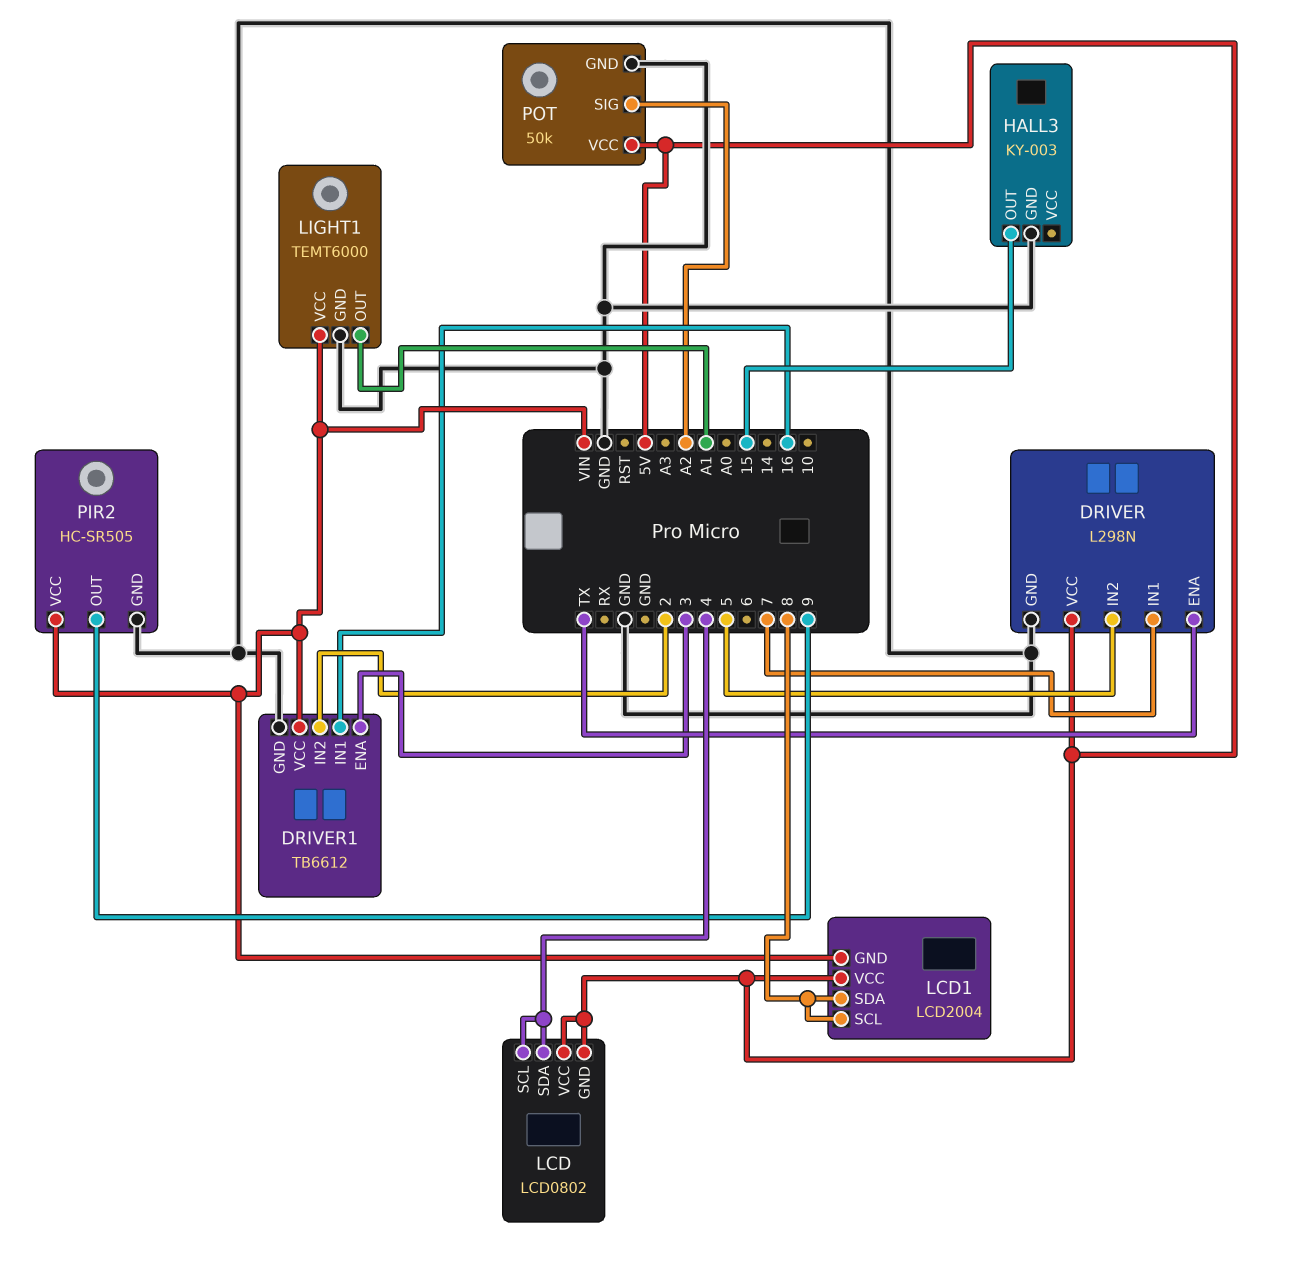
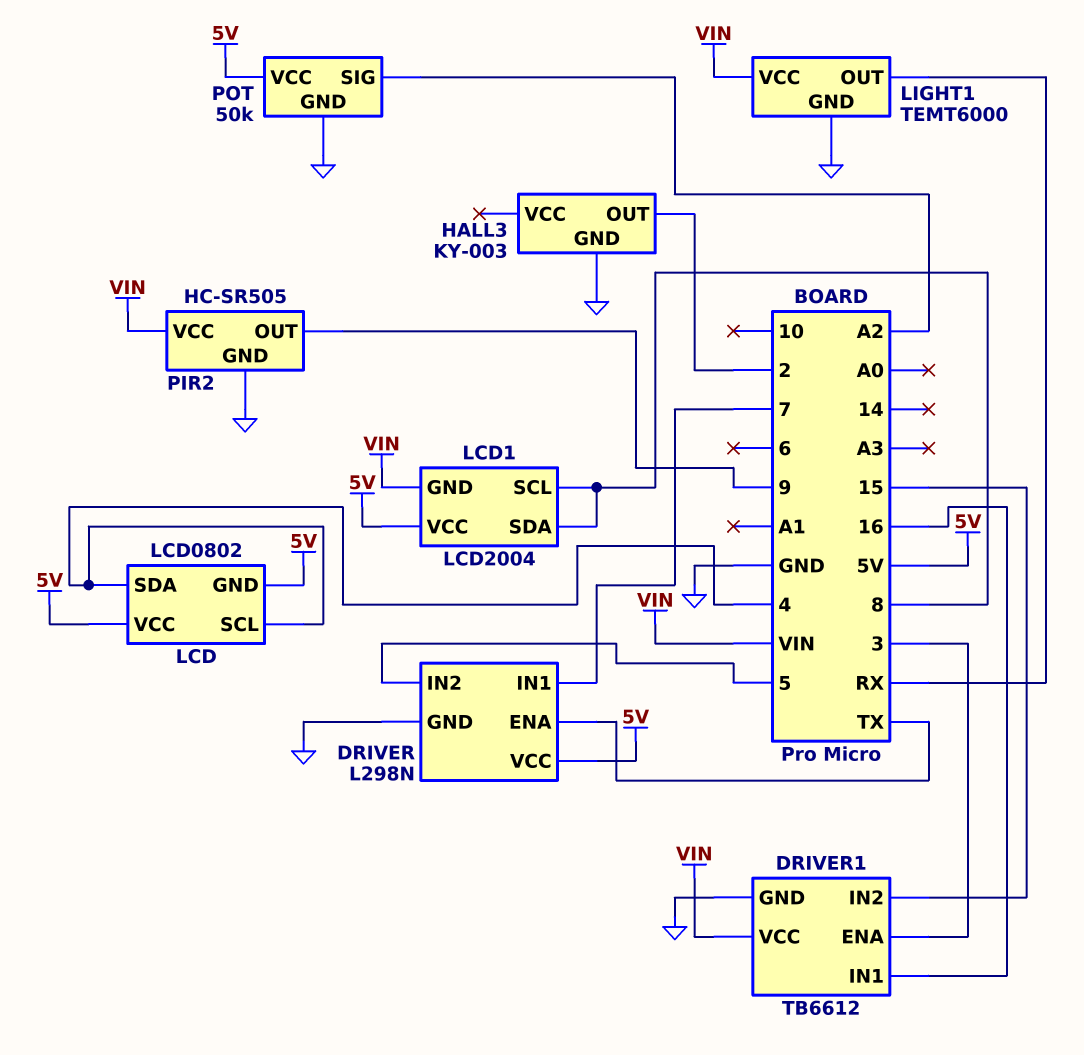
DRIVER1 pin IN2: 2 -> 15
HALL3 pin OUT: 15 -> 2
LIGHT1 pin OUT: A1 -> RX

